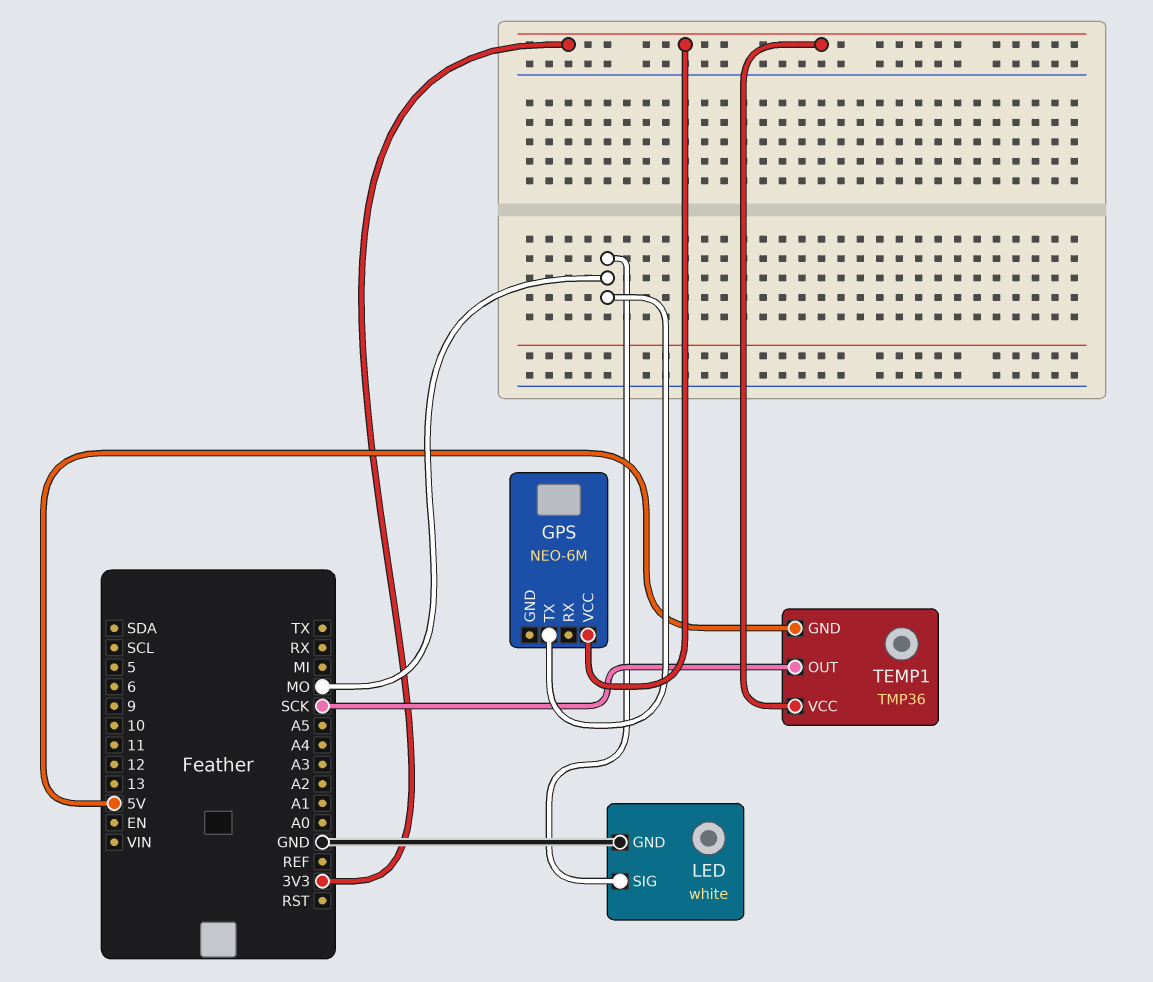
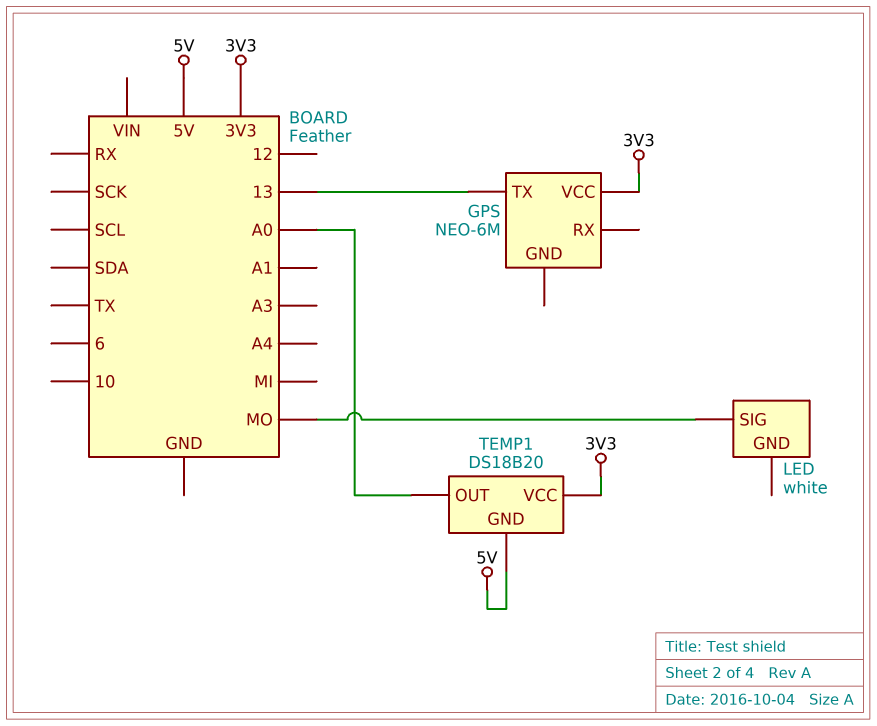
GPS pin TX: MO -> 13
LED pin GND: GND -> none
TEMP1: TMP36 -> DS18B20
TEMP1 pin OUT: SCK -> A0

